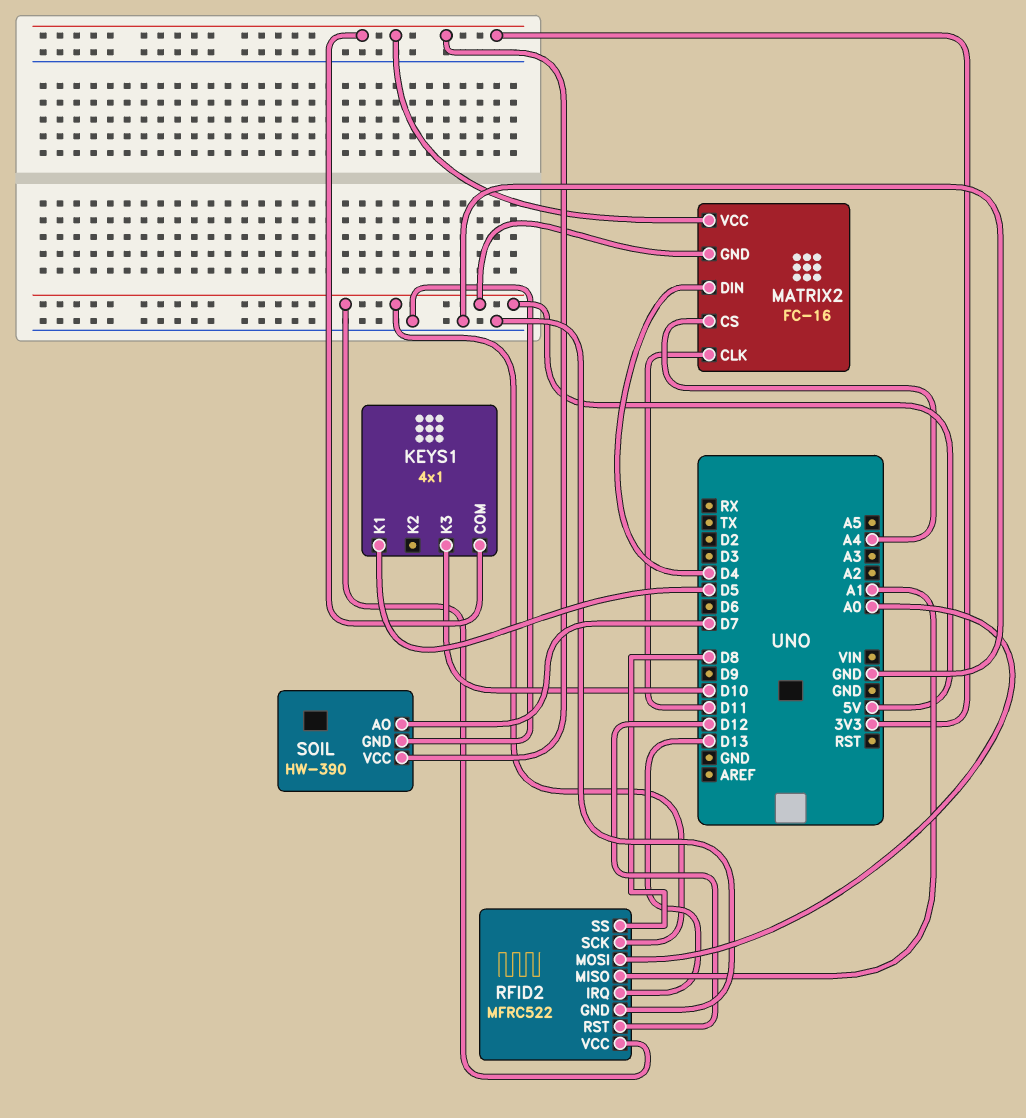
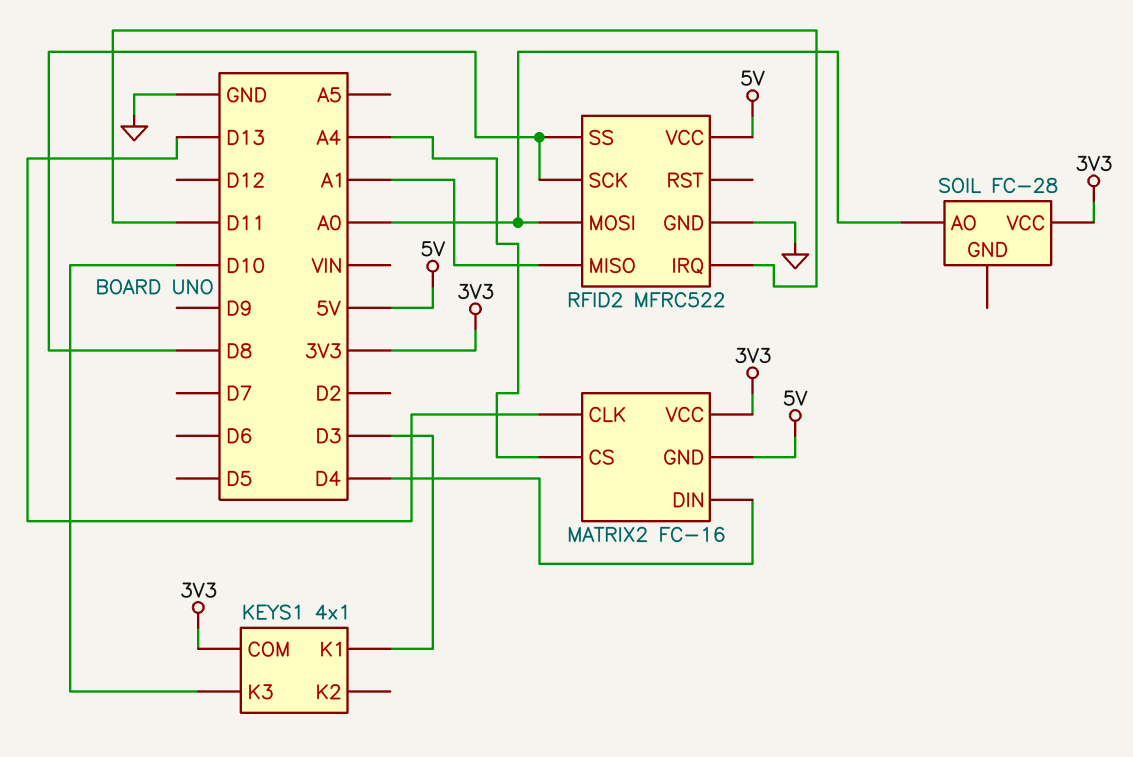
KEYS1 pin K1: D5 -> D3
MATRIX2 pin CLK: D11 -> D13
RFID2 pin IRQ: D13 -> D11
RFID2 pin RST: D12 -> none
RFID2 pin SCK: 5V -> D8
SOIL: HW-390 -> FC-28
SOIL pin AO: D7 -> A0
SOIL pin GND: GND -> none

